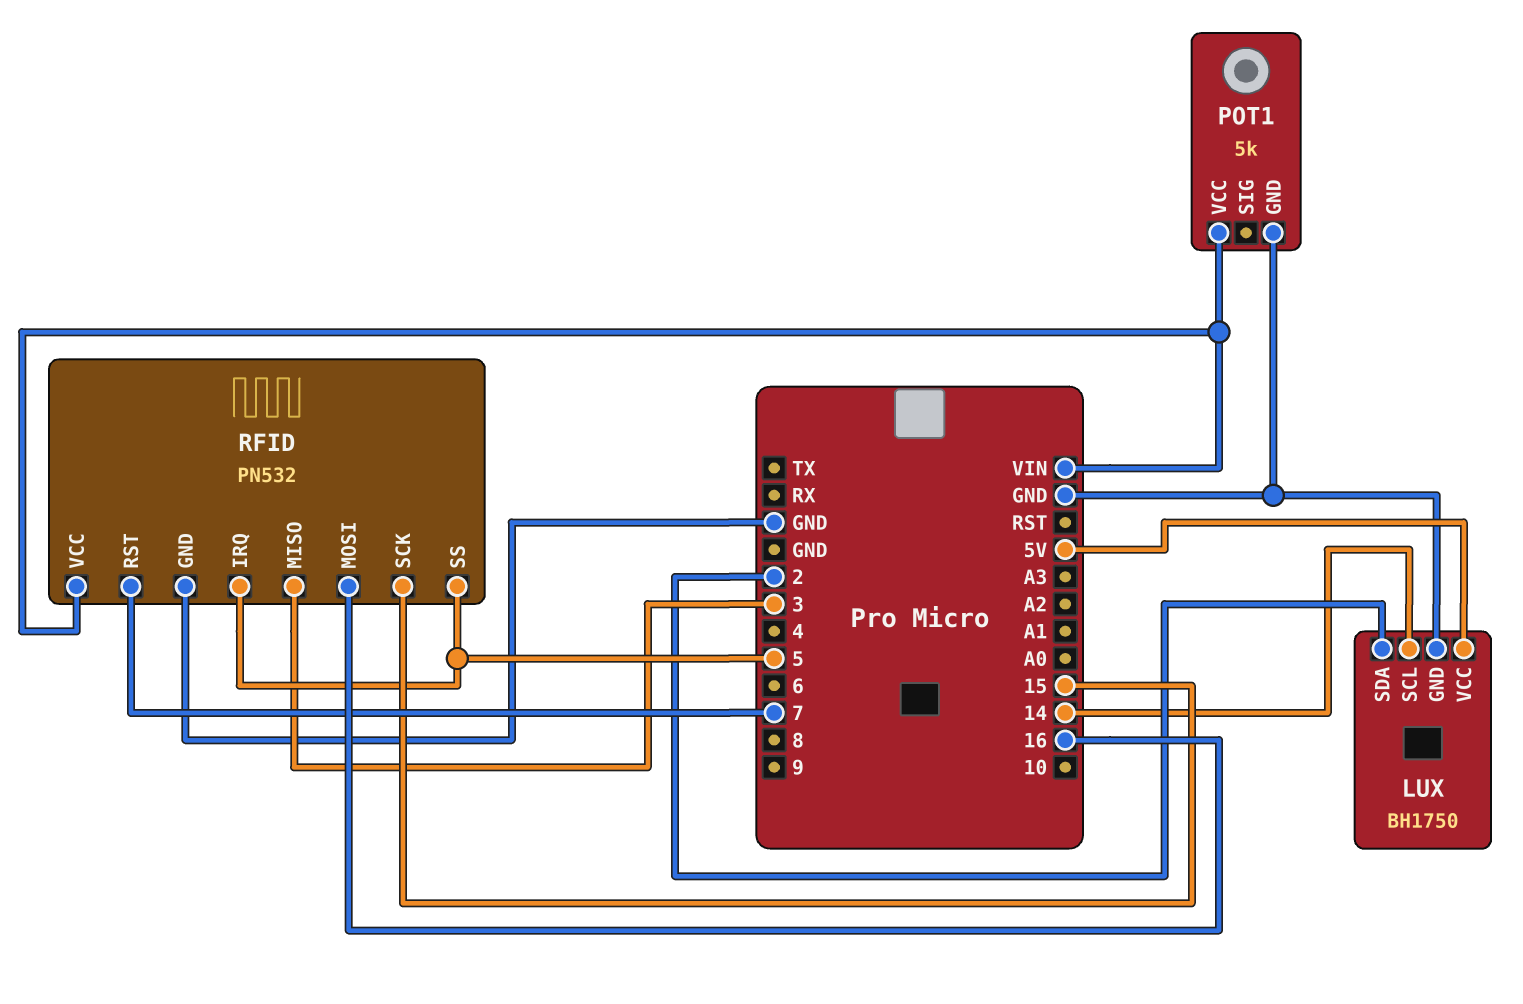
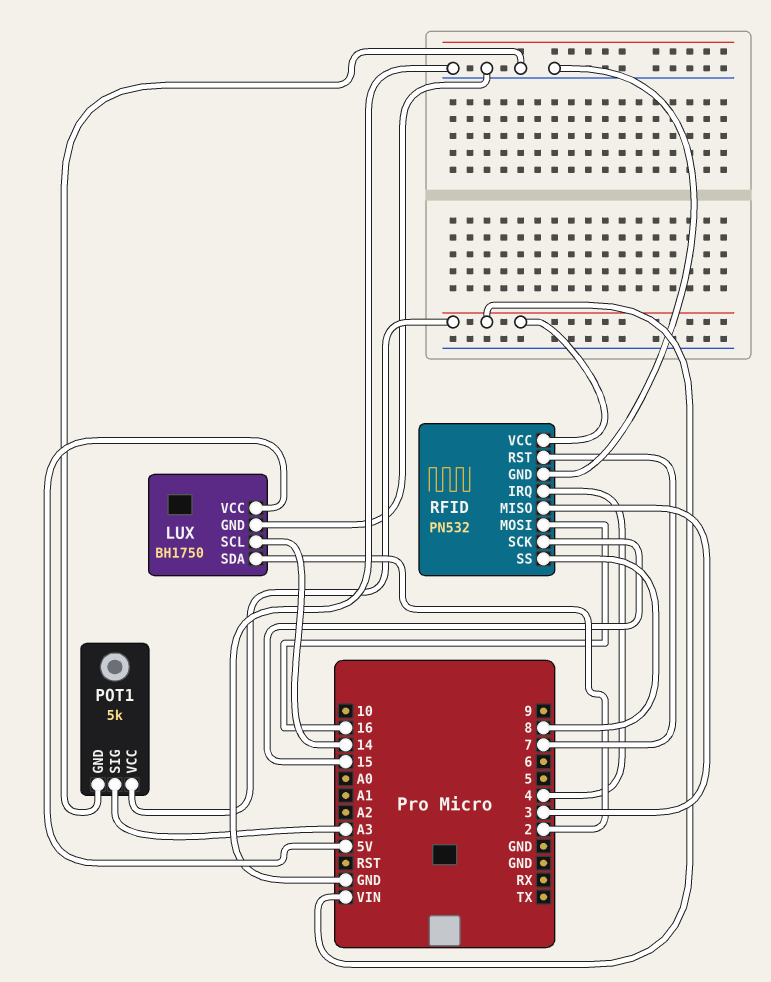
POT1 pin SIG: none -> A3
RFID pin IRQ: 5 -> 4
RFID pin SS: 5 -> 8

